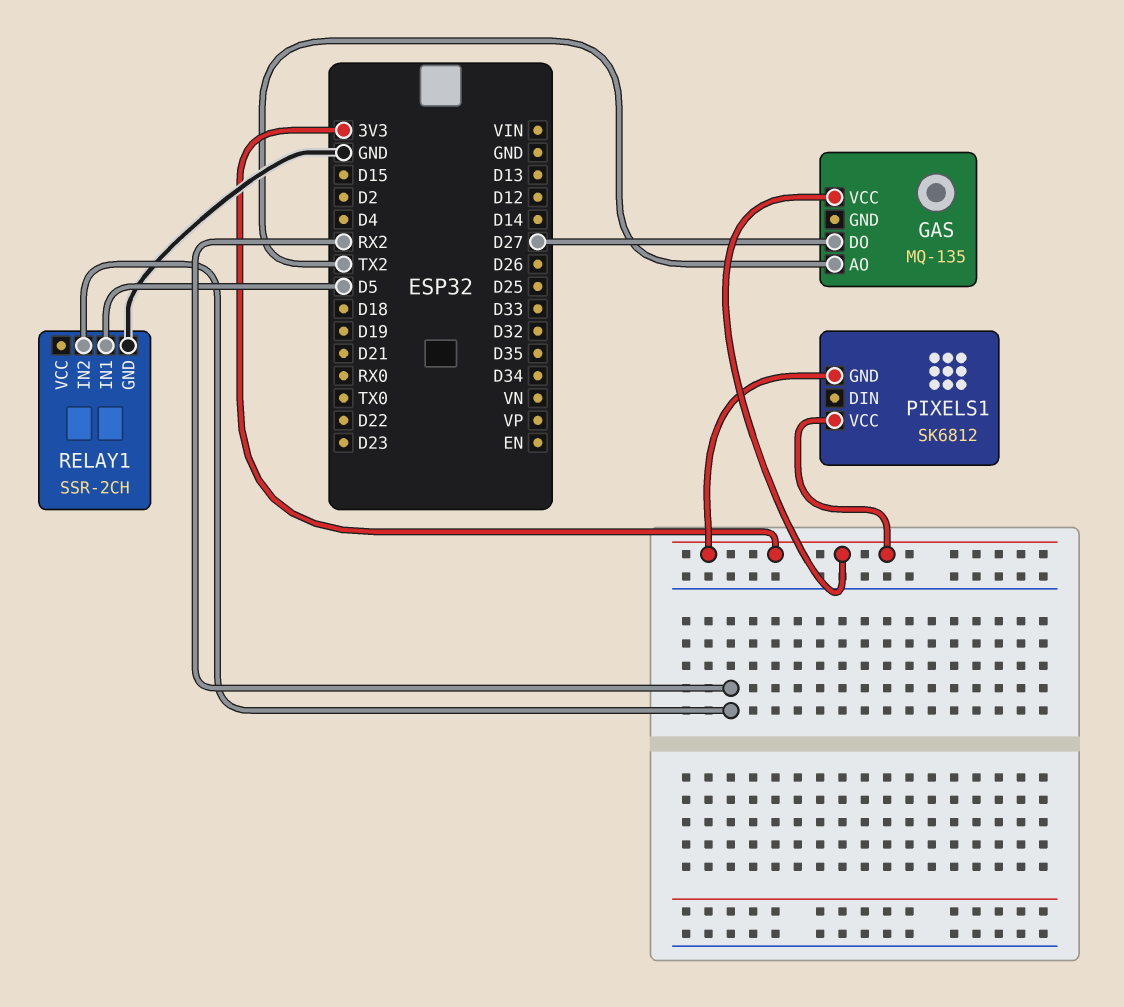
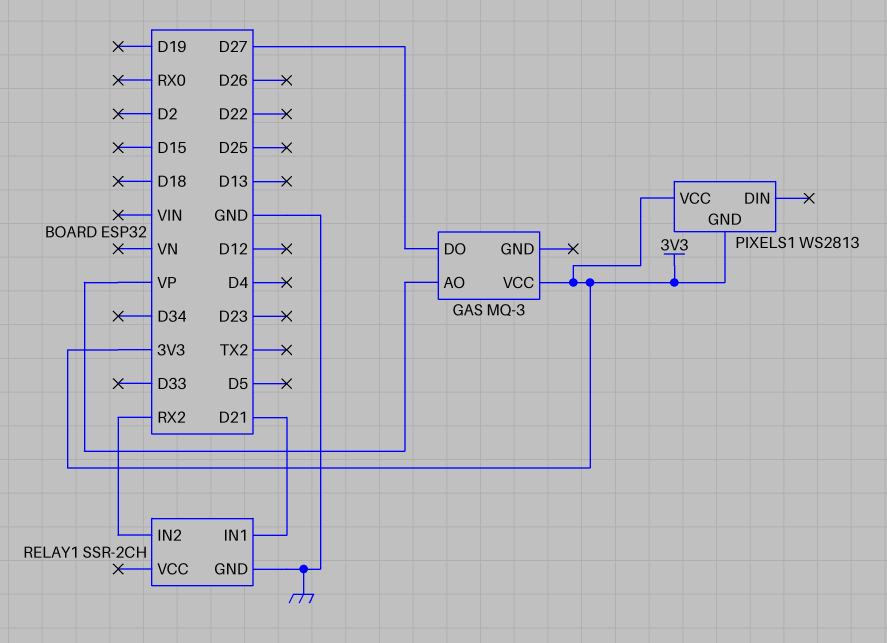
GAS: MQ-135 -> MQ-3
GAS pin AO: TX2 -> VP
PIXELS1: SK6812 -> WS2813
RELAY1 pin IN1: D5 -> D21

